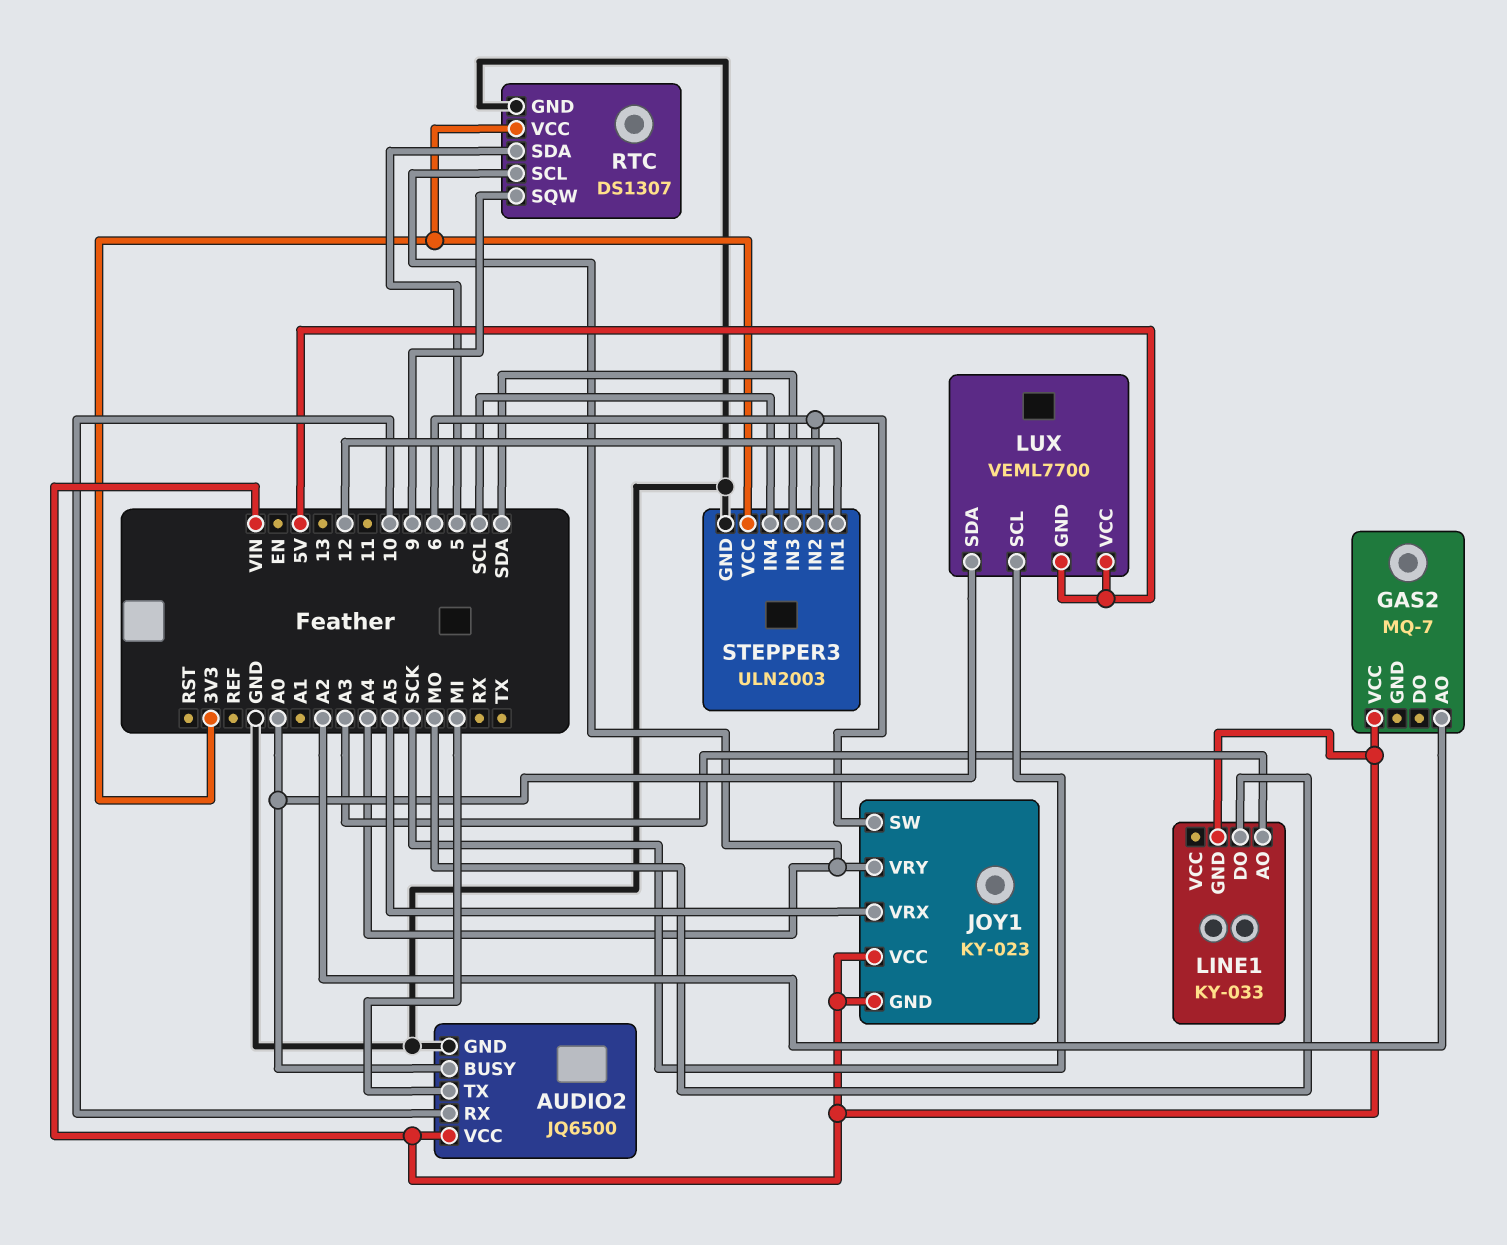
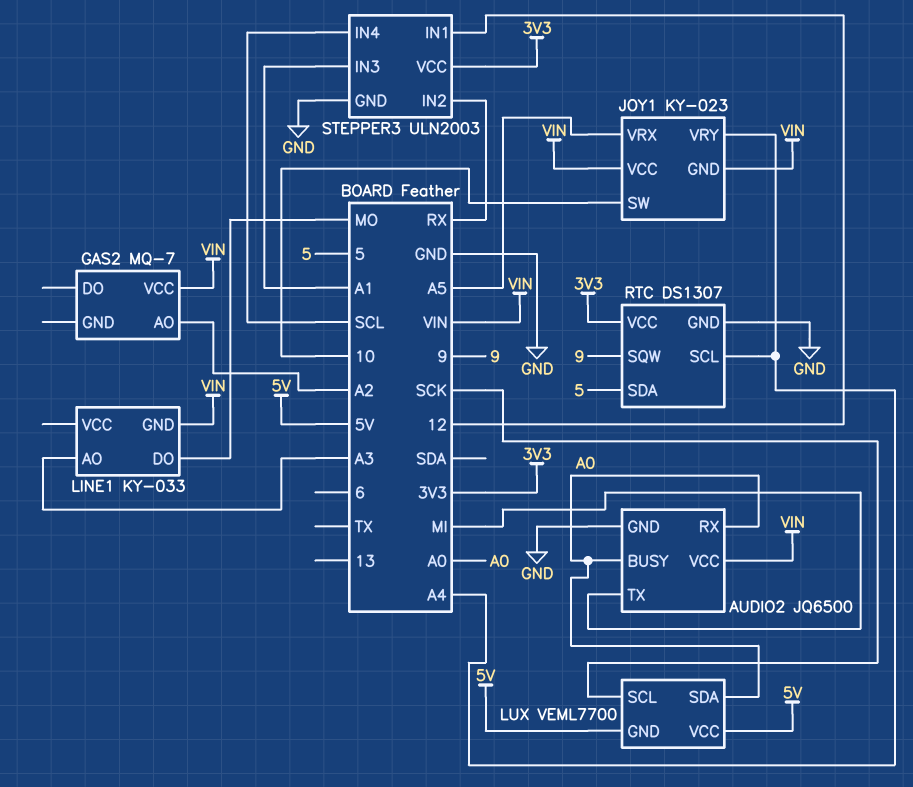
AUDIO2 pin RX: 10 -> A0
JOY1 pin SW: 6 -> 10
STEPPER3 pin IN2: 6 -> RX
STEPPER3 pin IN3: SDA -> A1

